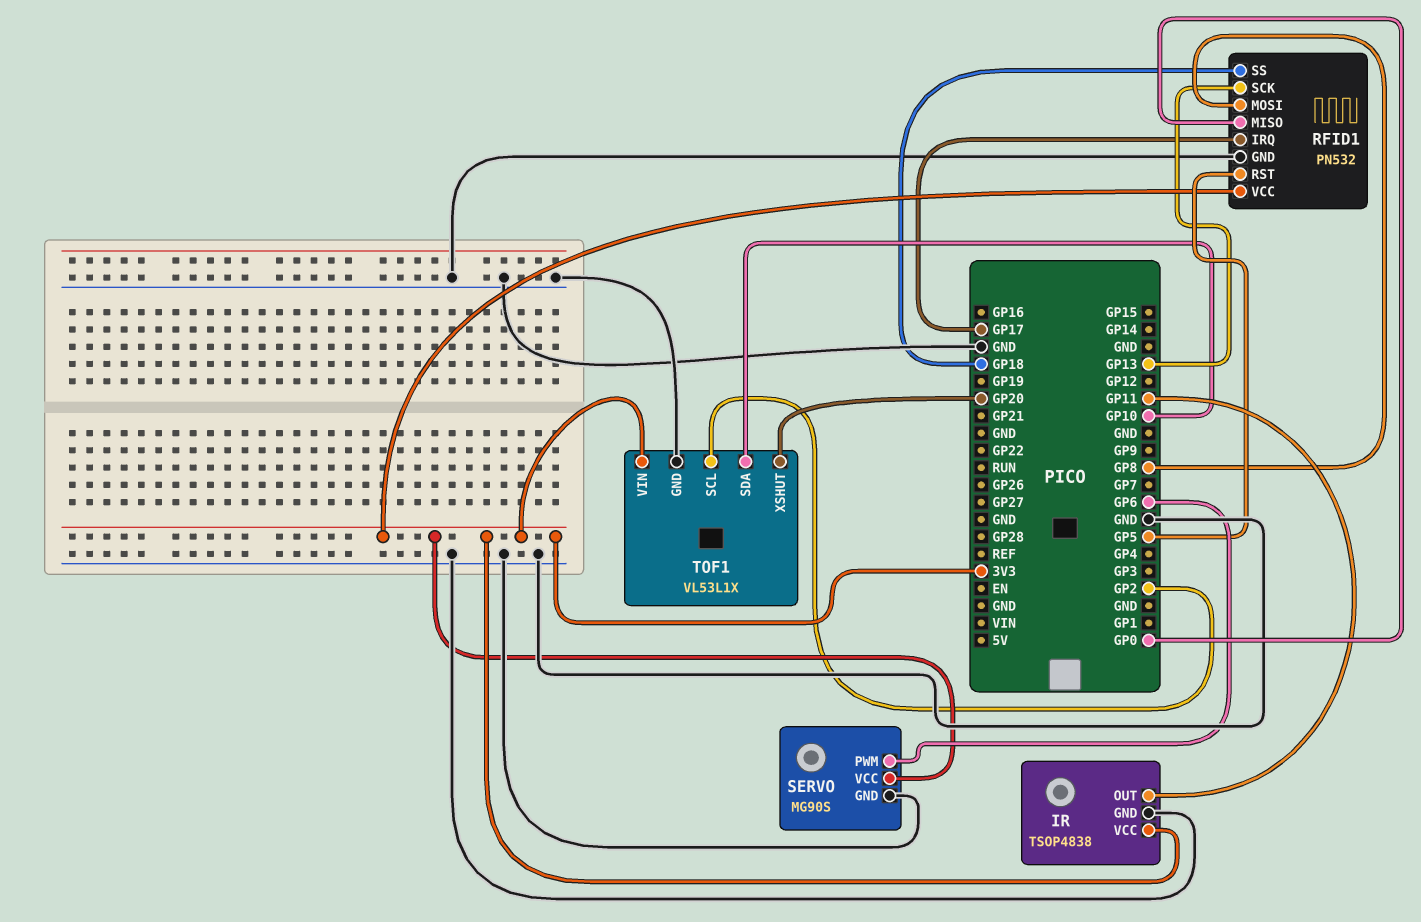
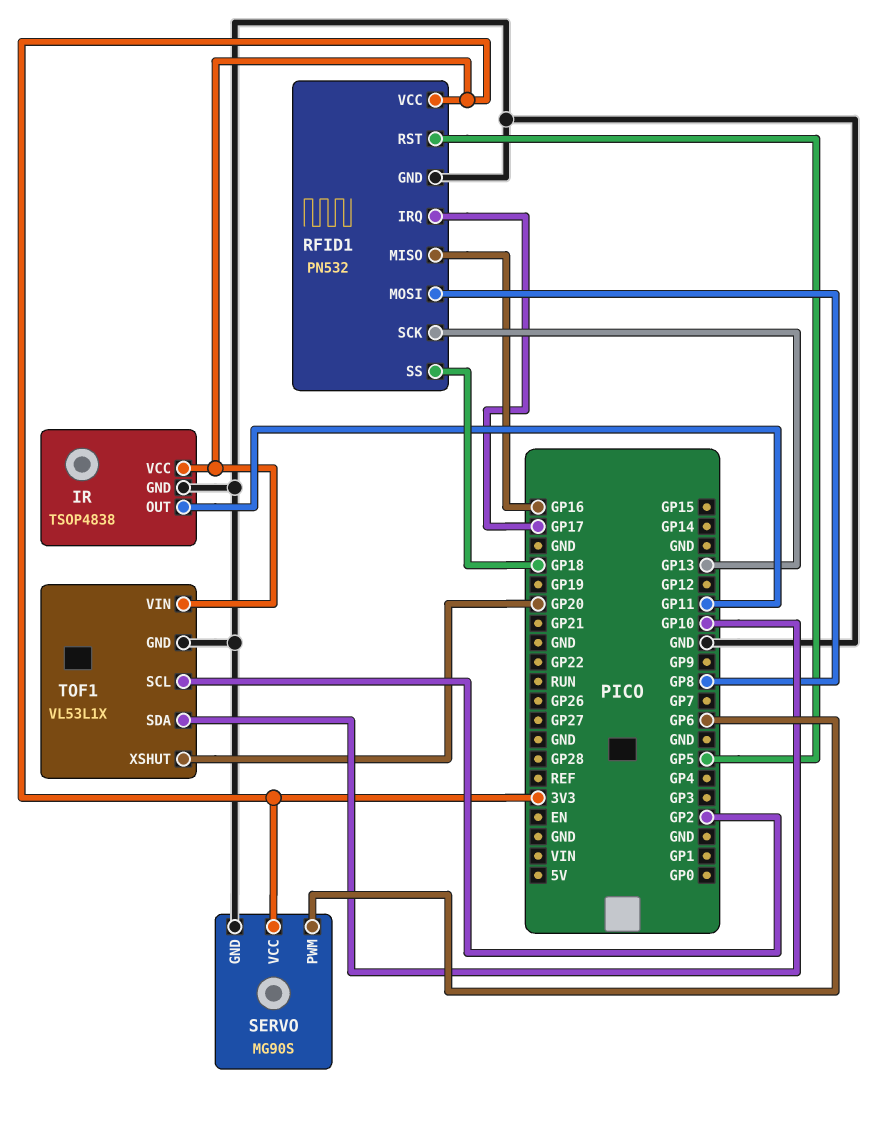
RFID1 pin MISO: GP0 -> GP16

